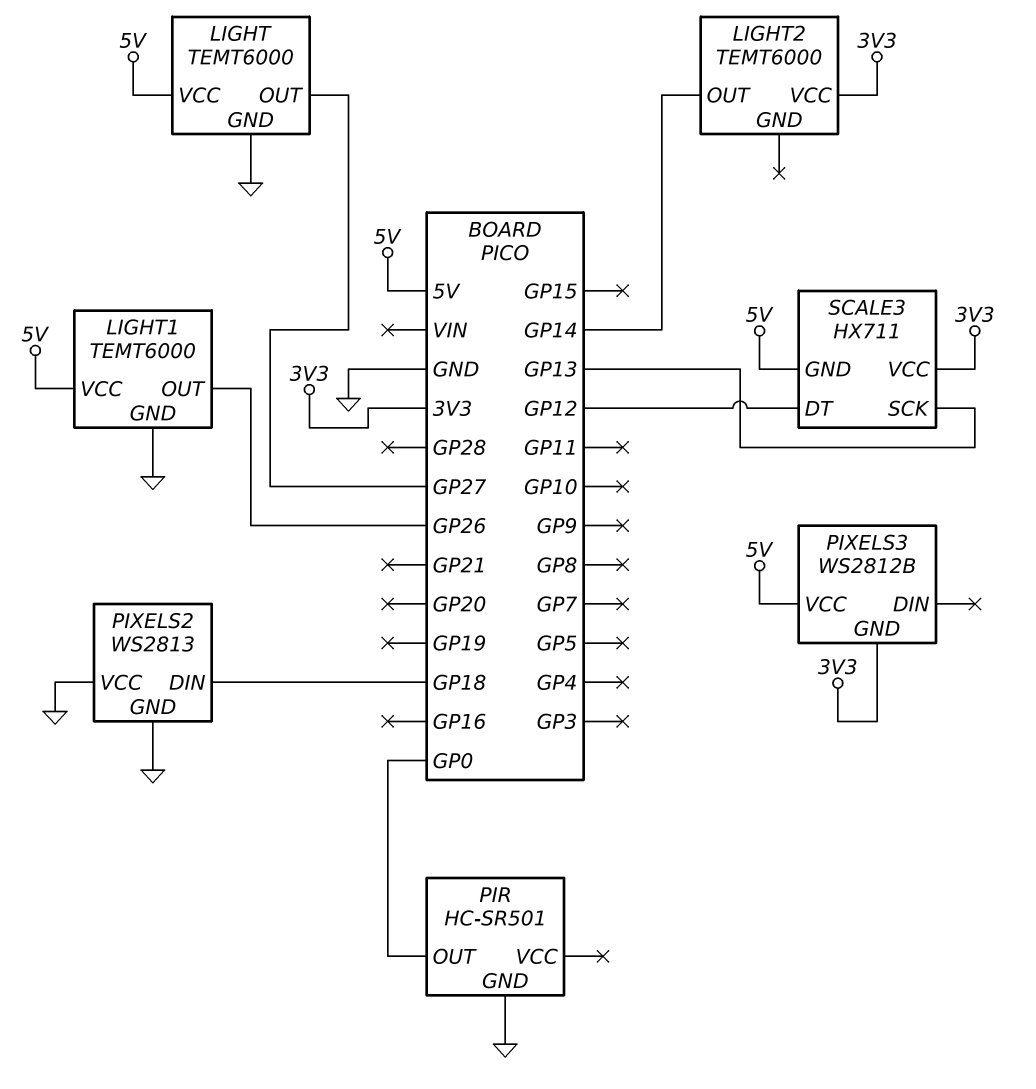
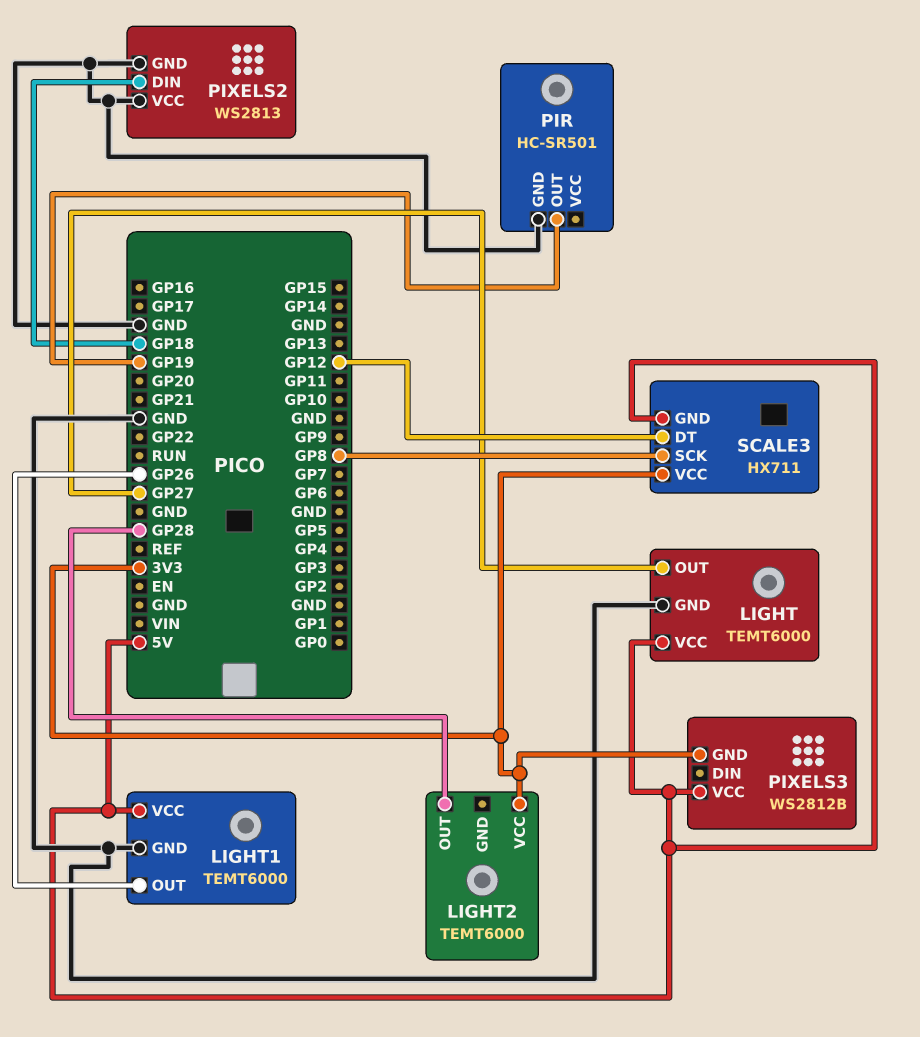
LIGHT2 pin OUT: GP14 -> GP28
PIR pin OUT: GP0 -> GP19
SCALE3 pin SCK: GP13 -> GP8

